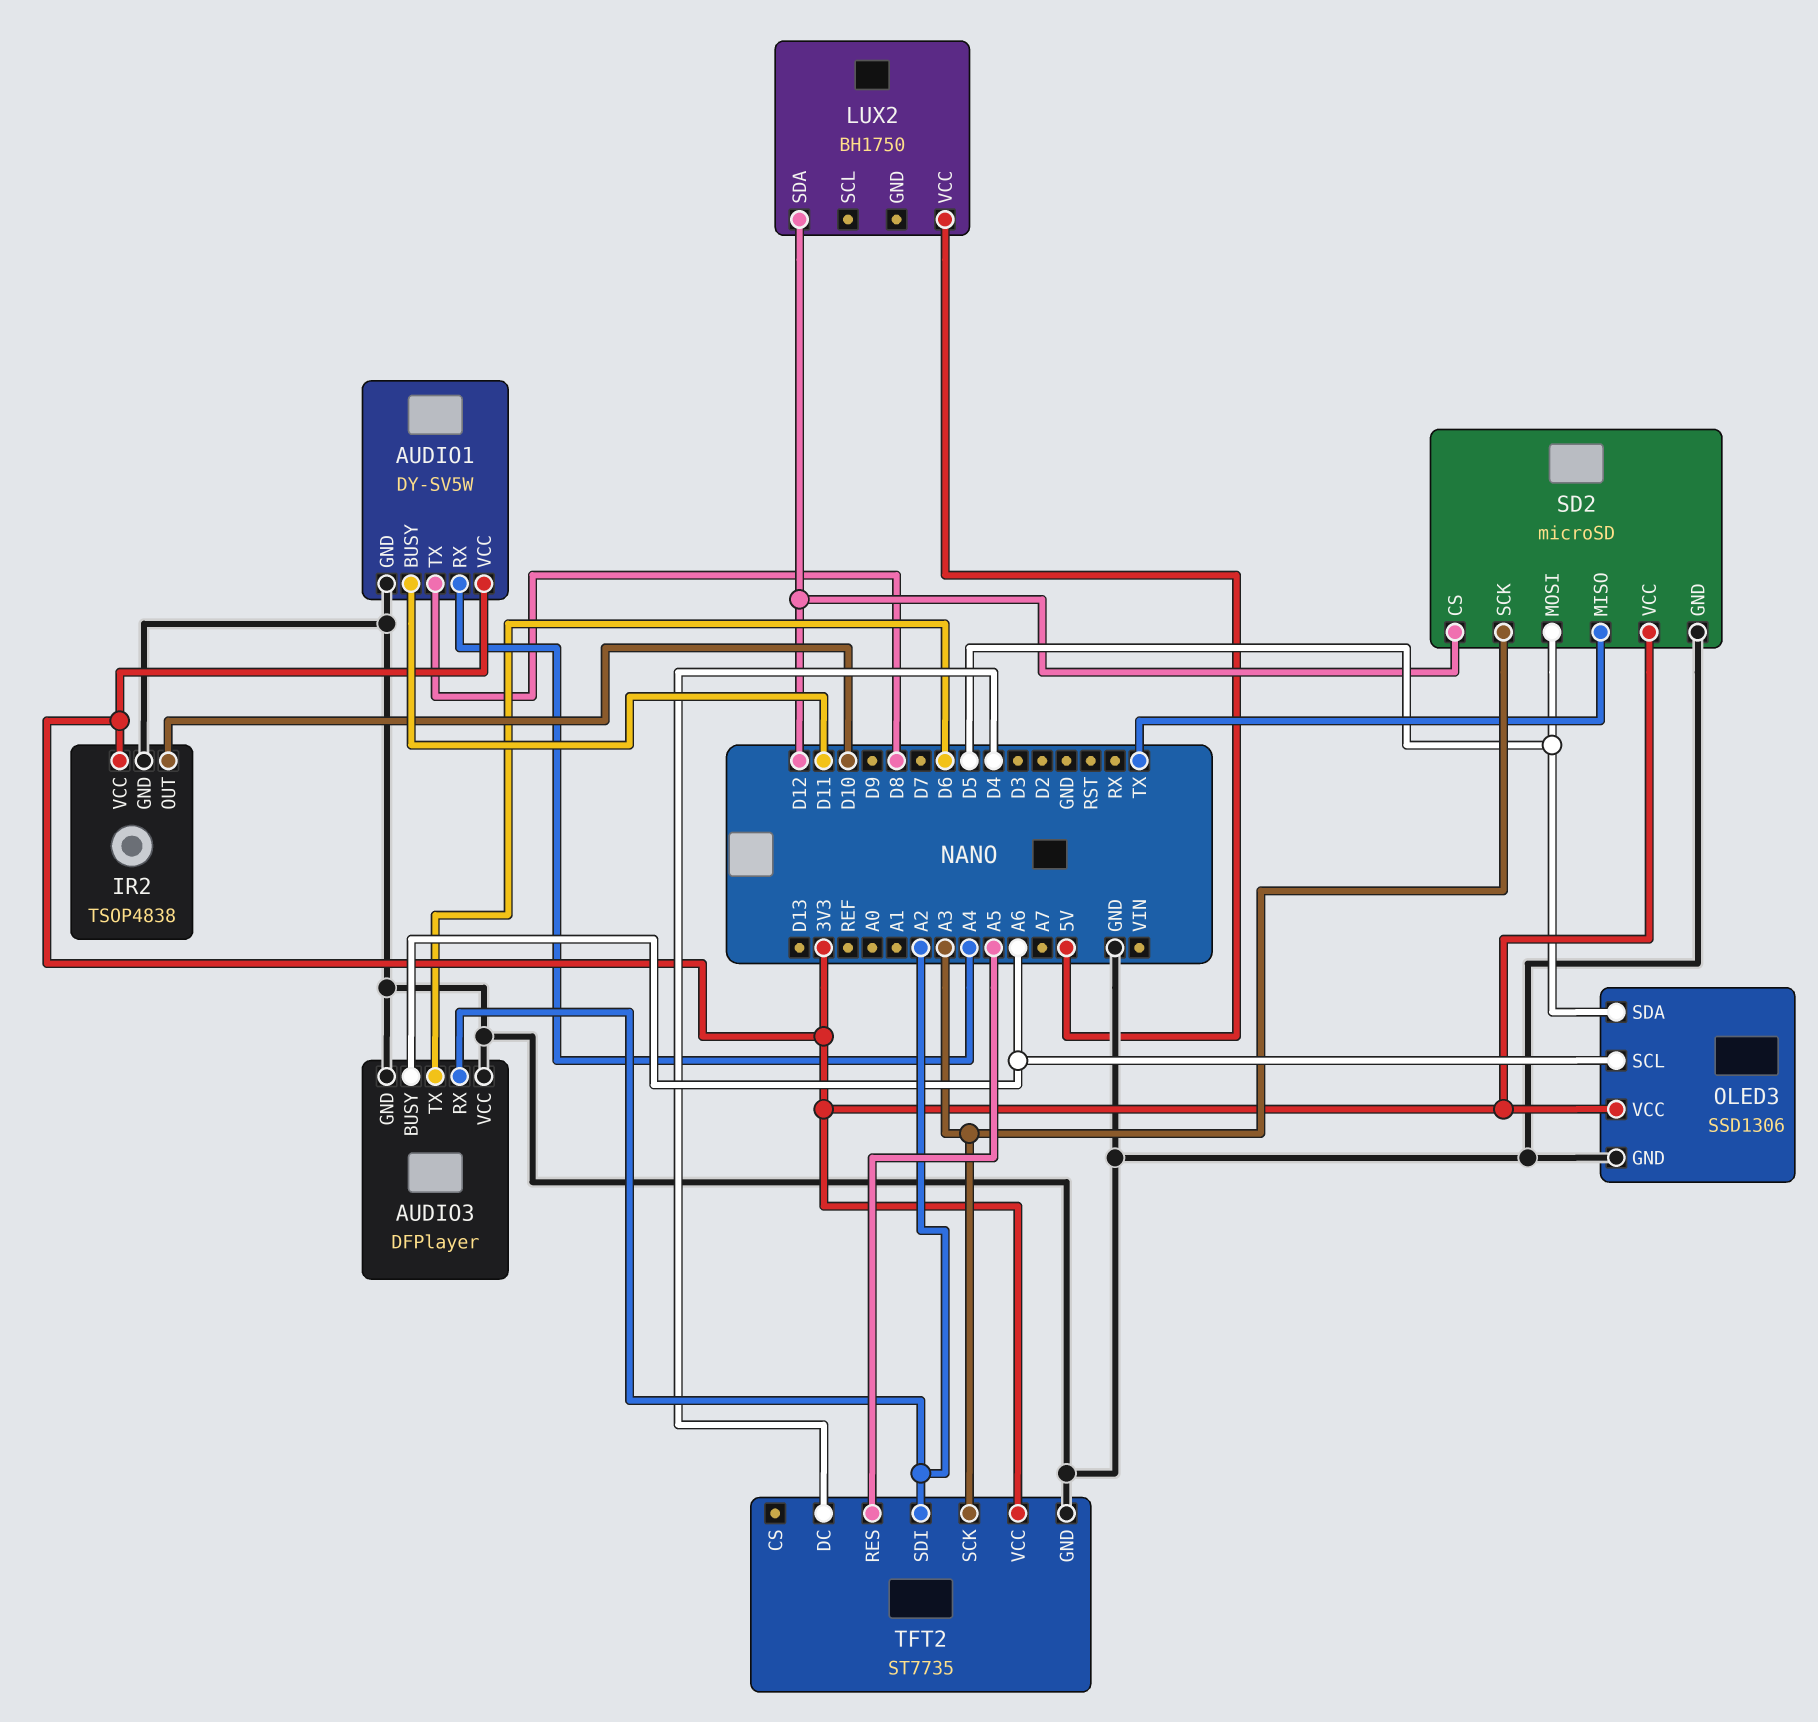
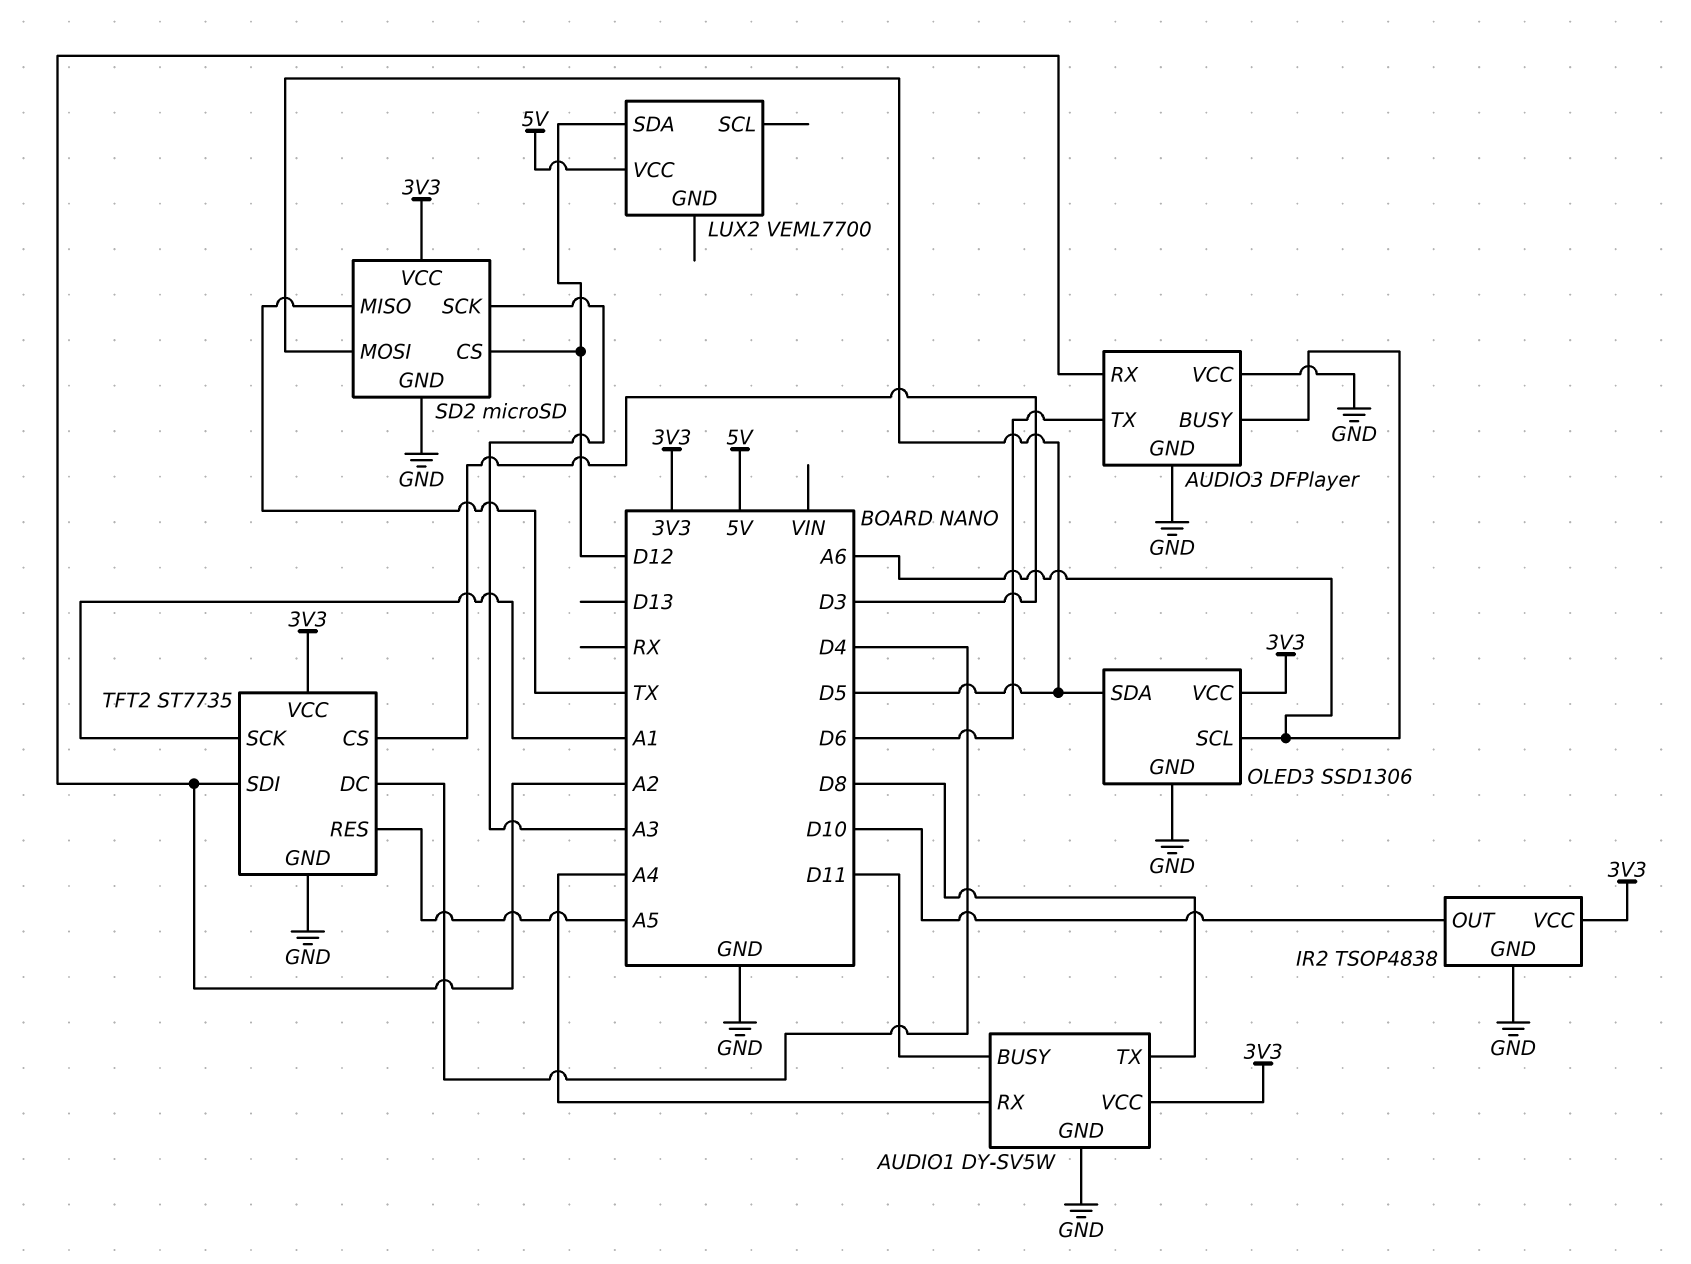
LUX2: BH1750 -> VEML7700
TFT2 pin CS: none -> D3
TFT2 pin SCK: A3 -> A1

